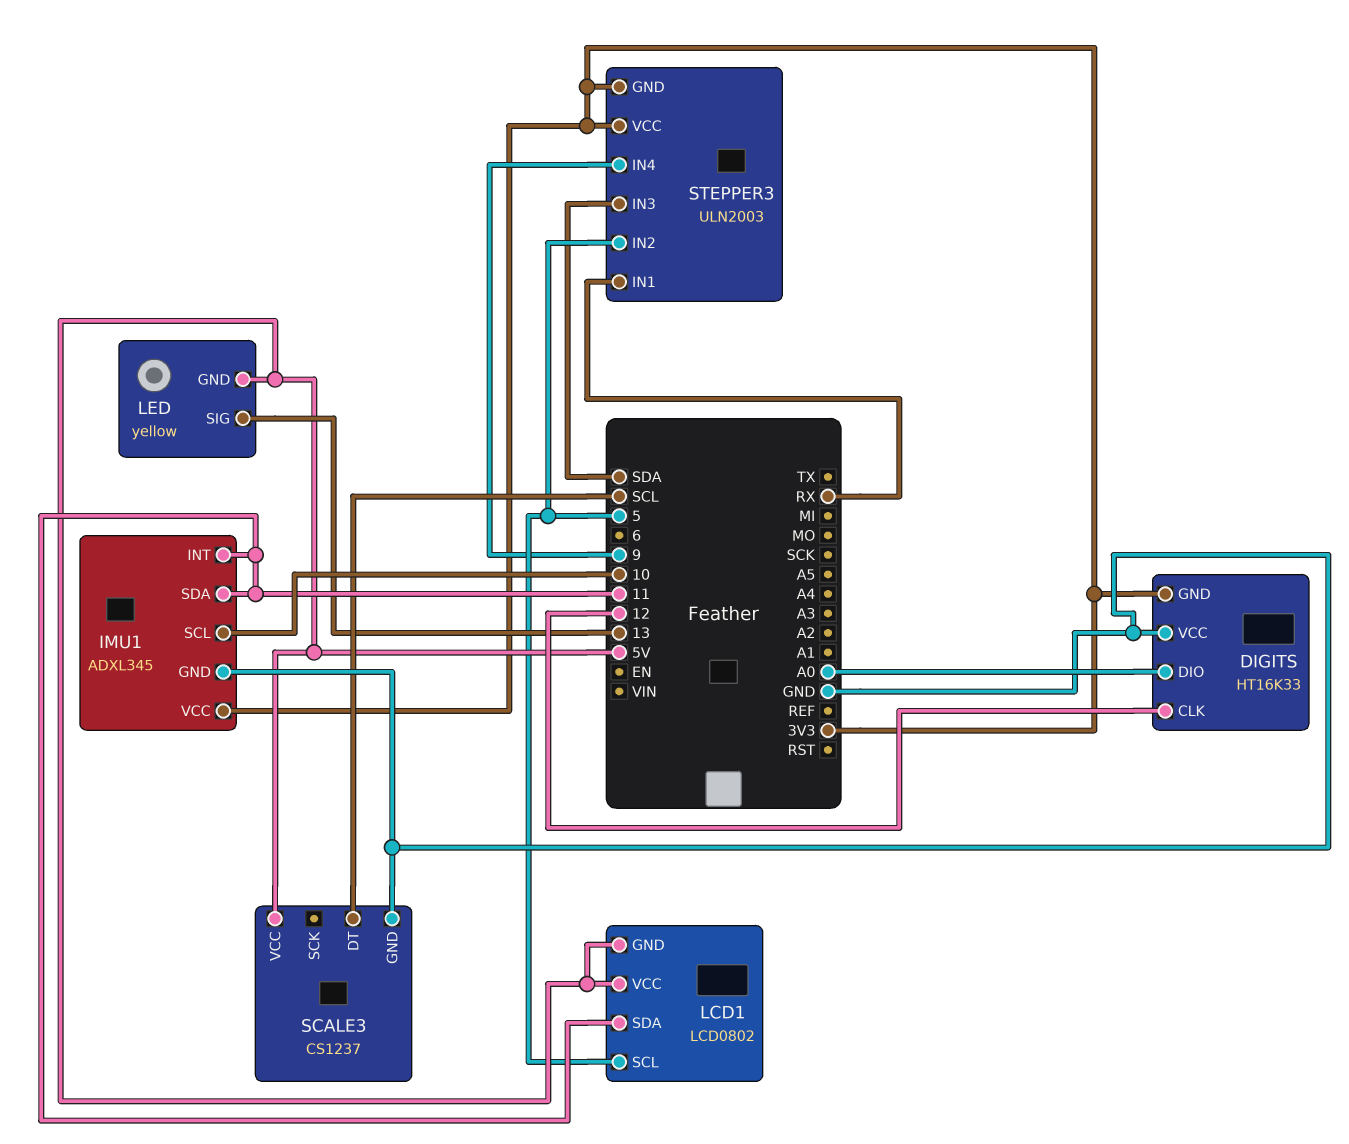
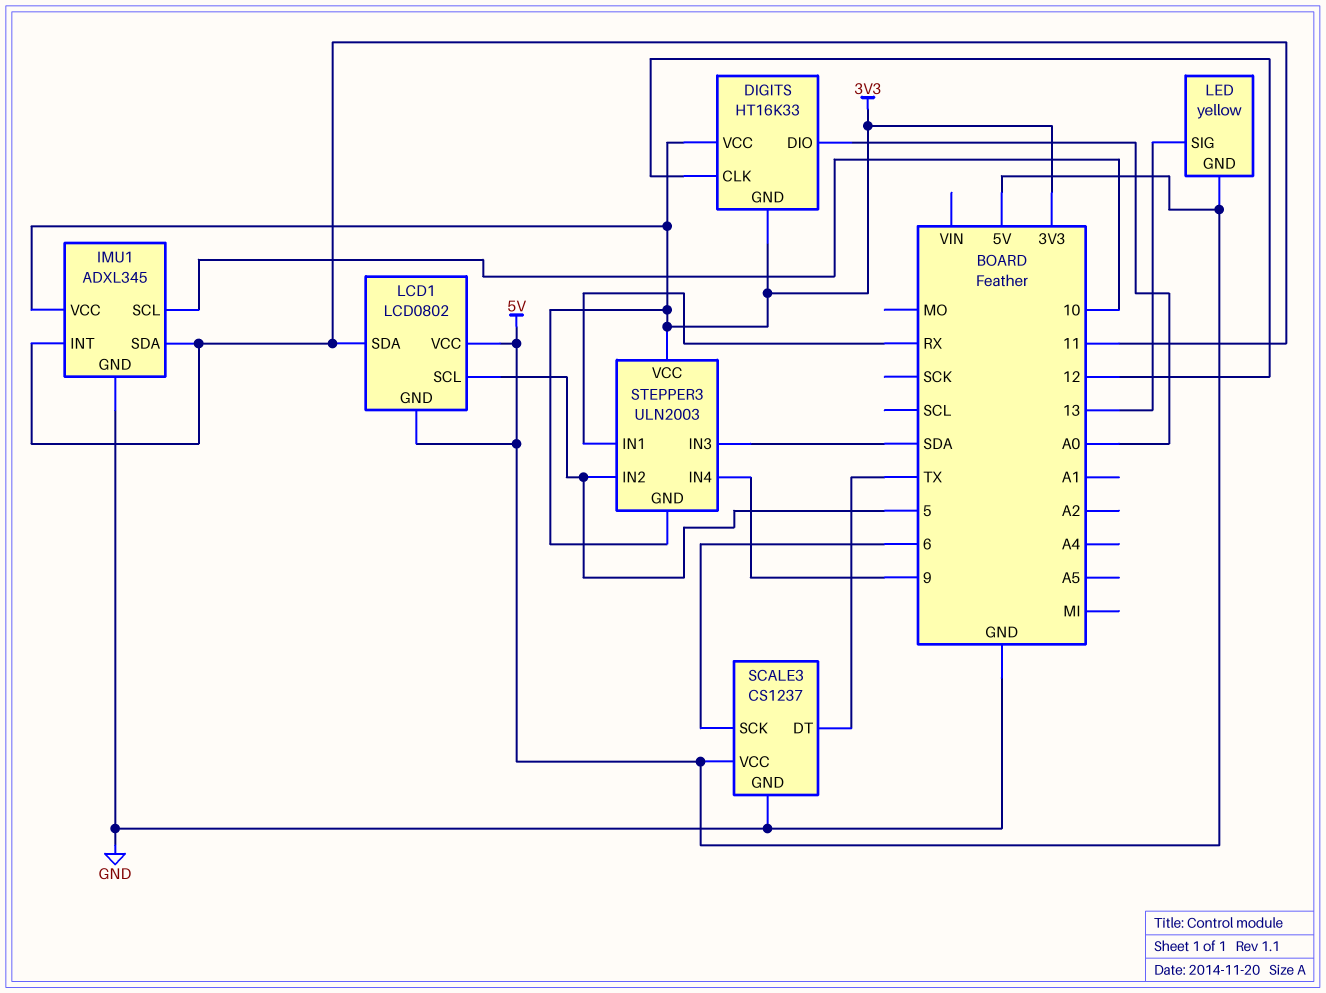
DIGITS pin VCC: GND -> 3V3
SCALE3 pin DT: SCL -> TX
SCALE3 pin SCK: none -> 6

